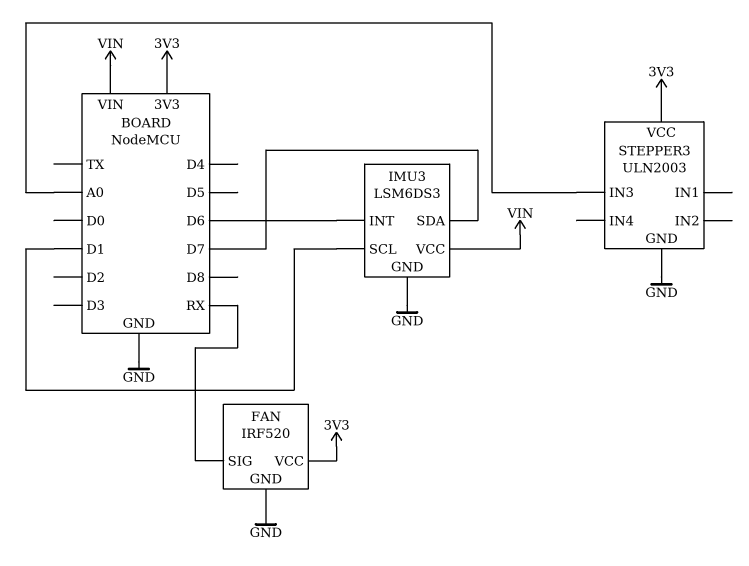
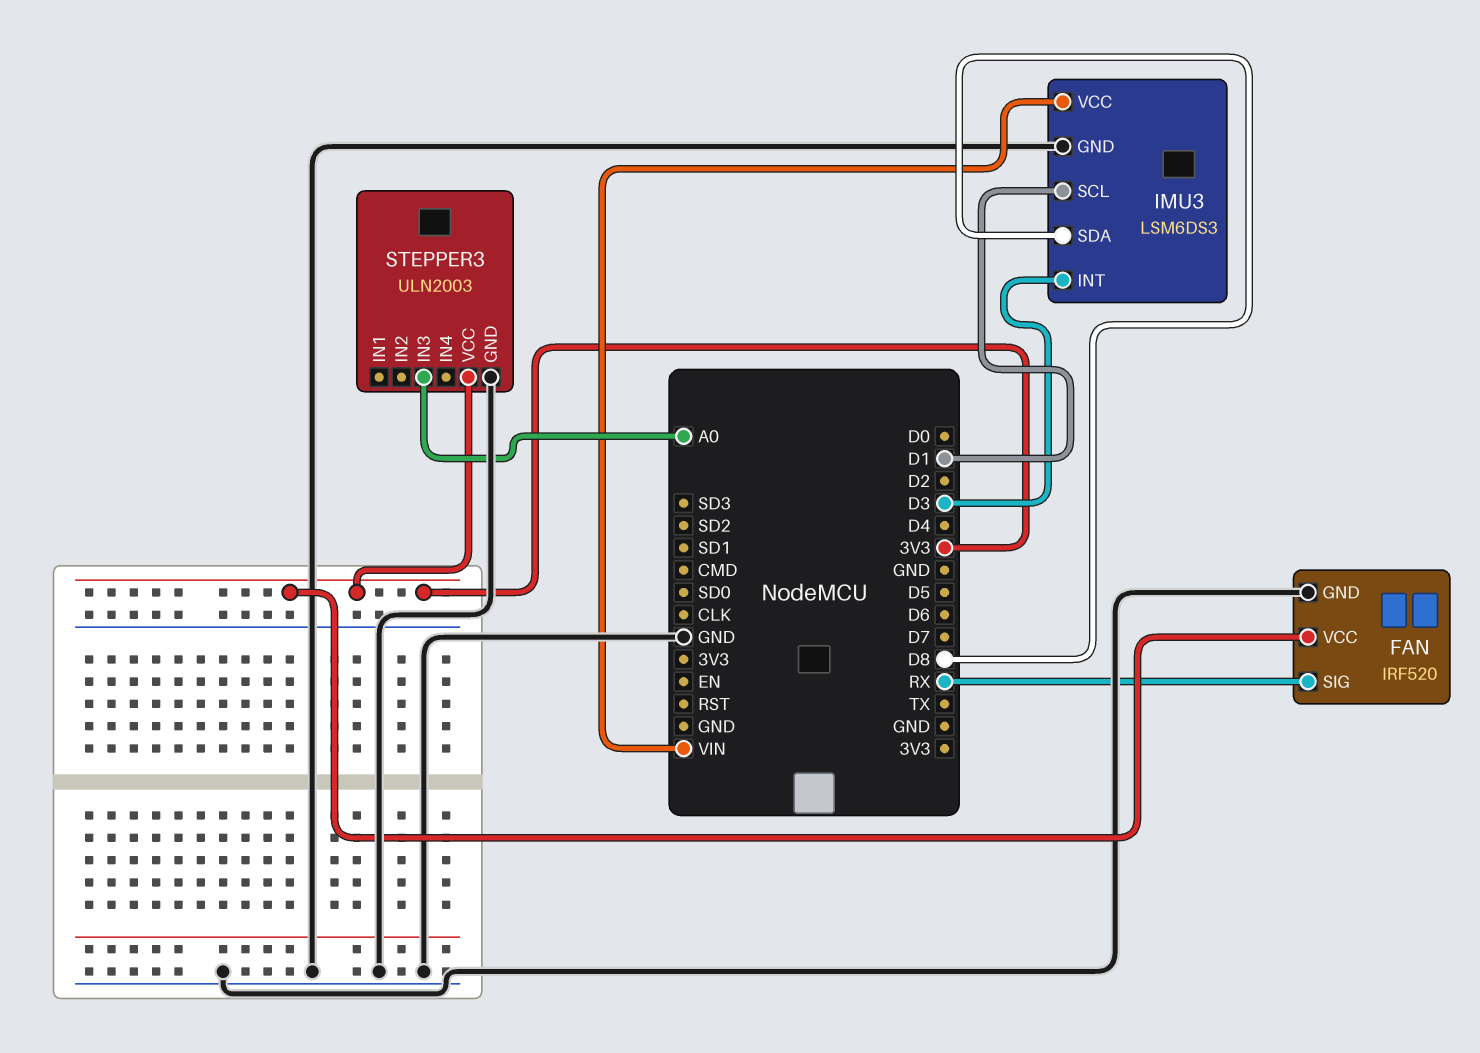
IMU3 pin INT: D6 -> D3
IMU3 pin SDA: D7 -> D8

